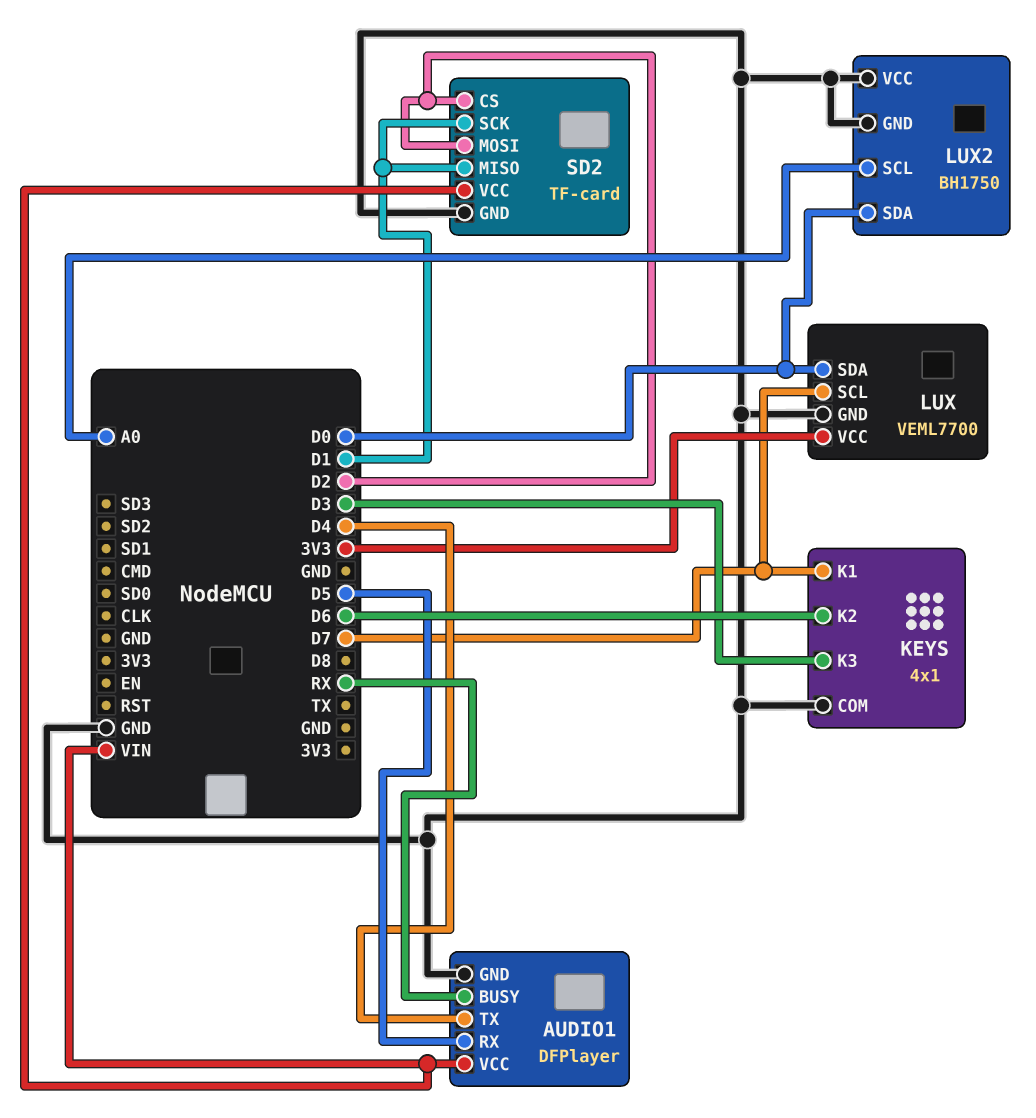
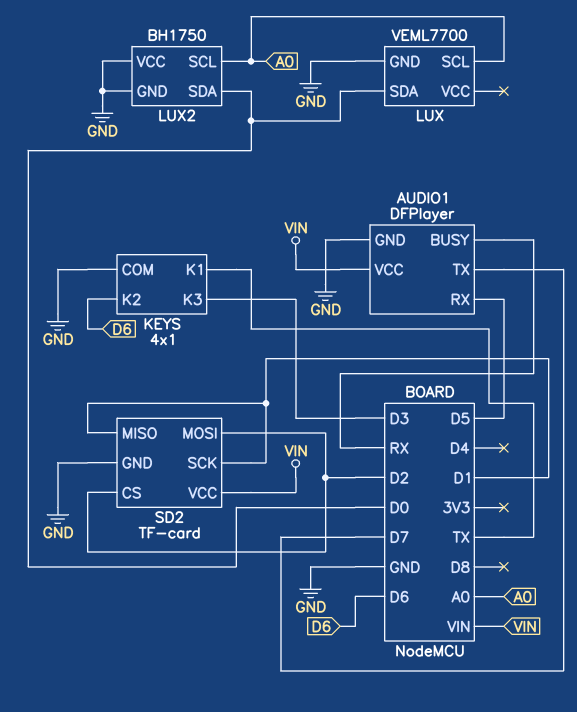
AUDIO1 pin TX: D4 -> D7
KEYS pin K1: D7 -> TX
LUX pin SCL: D7 -> A0
LUX pin VCC: 3V3 -> none

